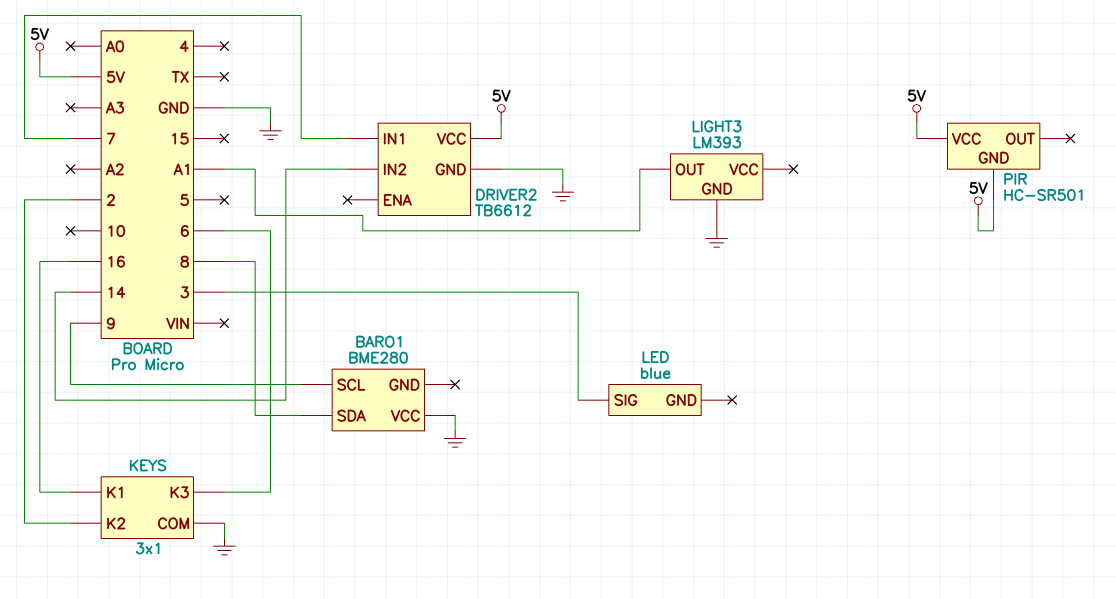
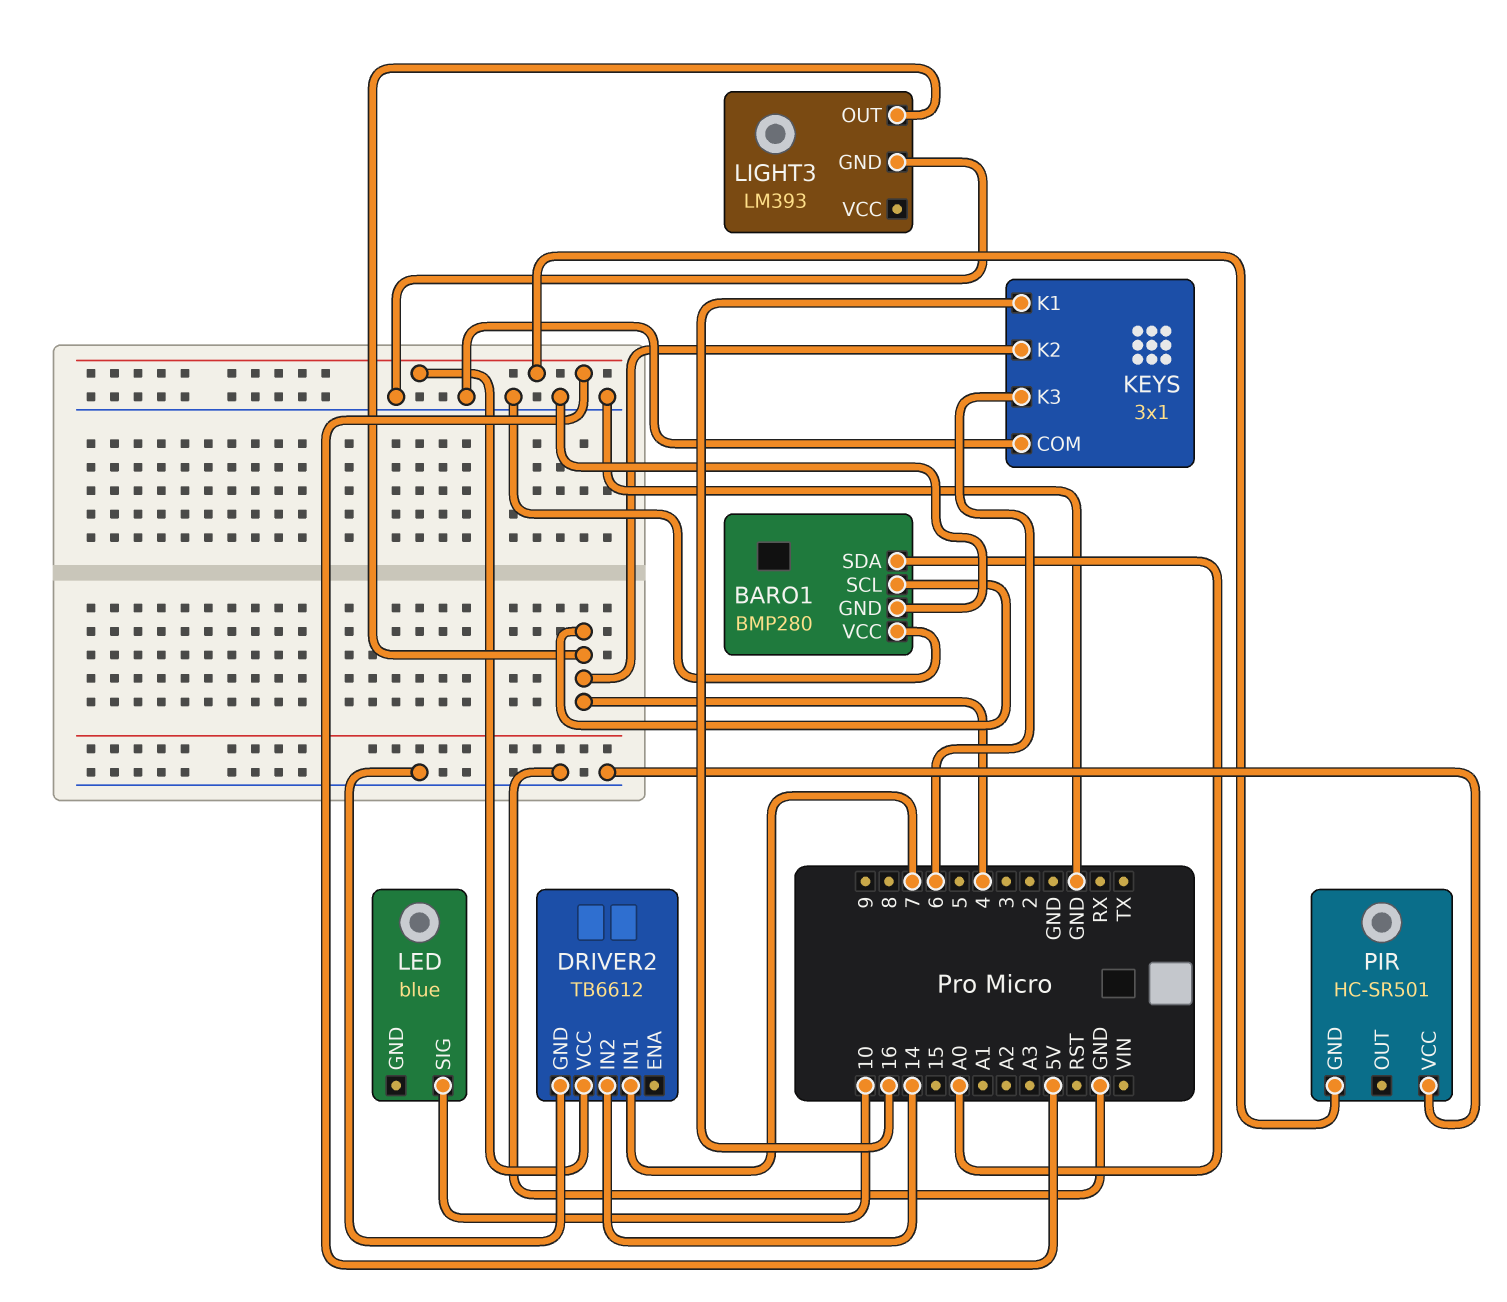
BARO1: BME280 -> BMP280
BARO1 pin GND: none -> GND
BARO1 pin SCL: 9 -> 4
BARO1 pin SDA: 8 -> A0
KEYS pin K2: 2 -> 4
LED pin SIG: 3 -> 10
LIGHT3 pin OUT: A1 -> 4
PIR pin VCC: 5V -> GND

